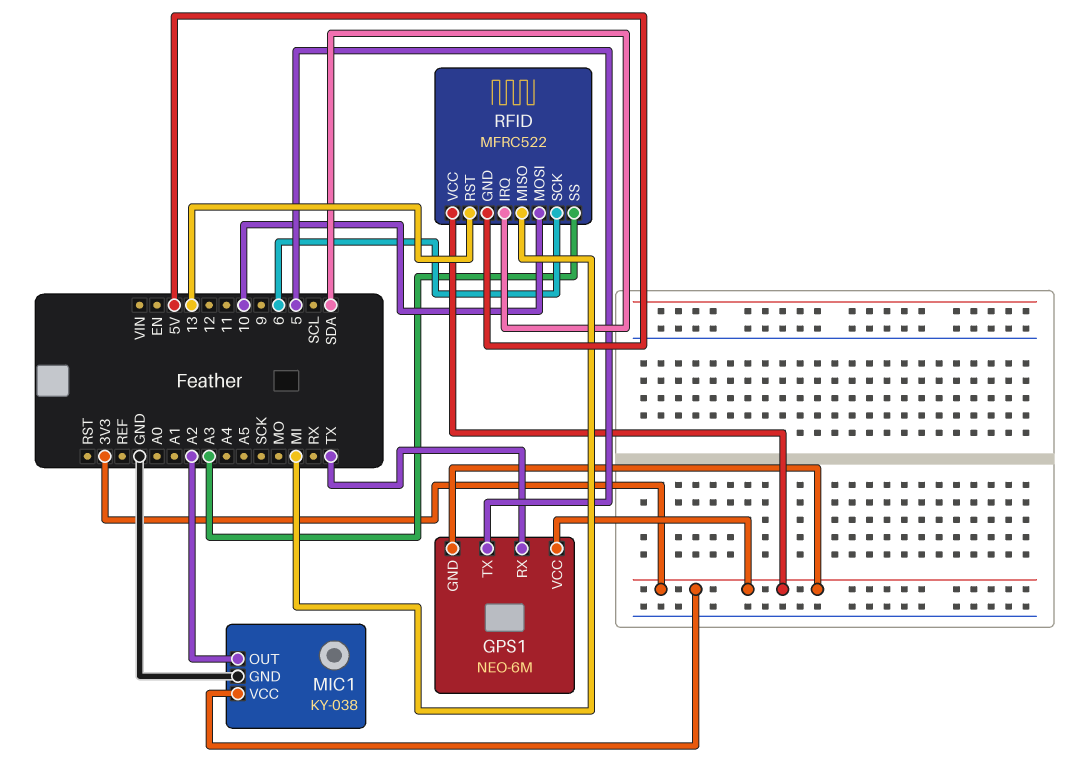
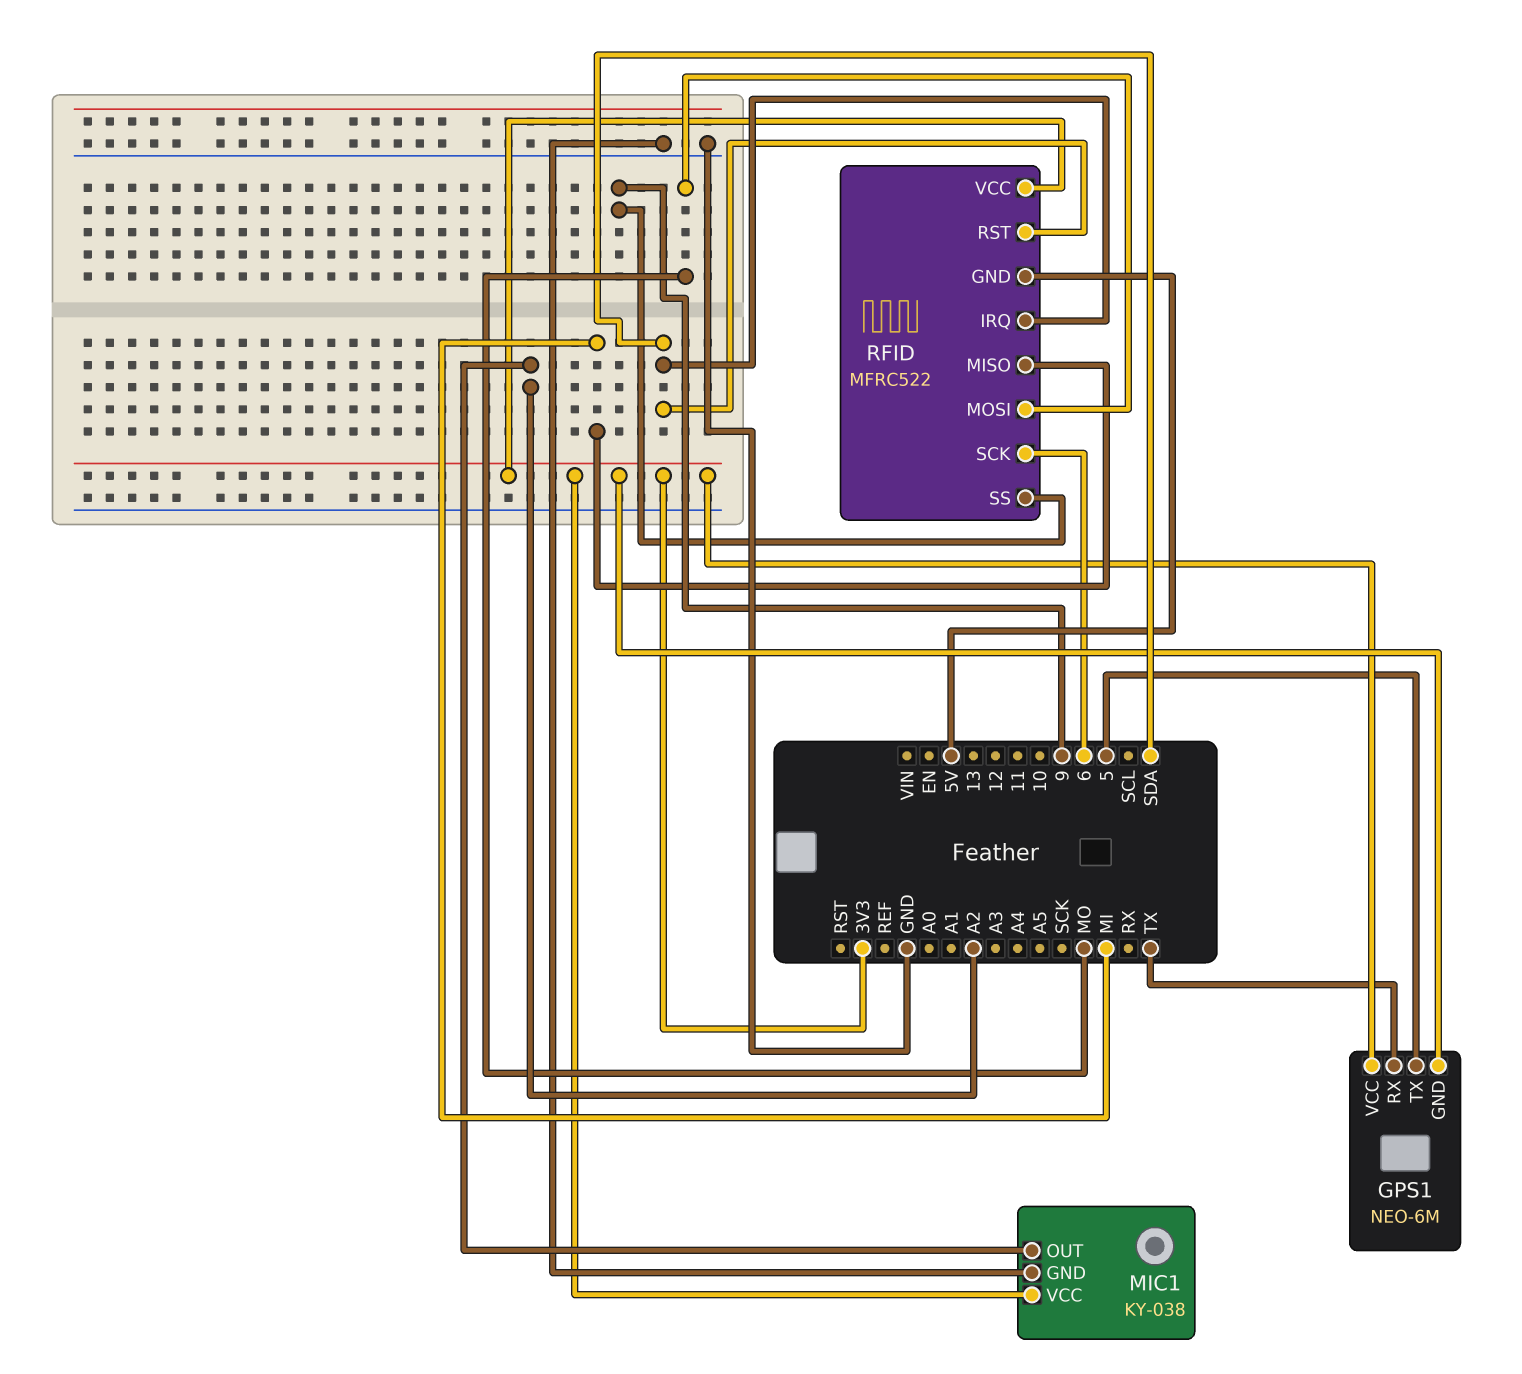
RFID pin MOSI: 10 -> MO
RFID pin RST: 13 -> SDA
RFID pin SS: A3 -> 9

